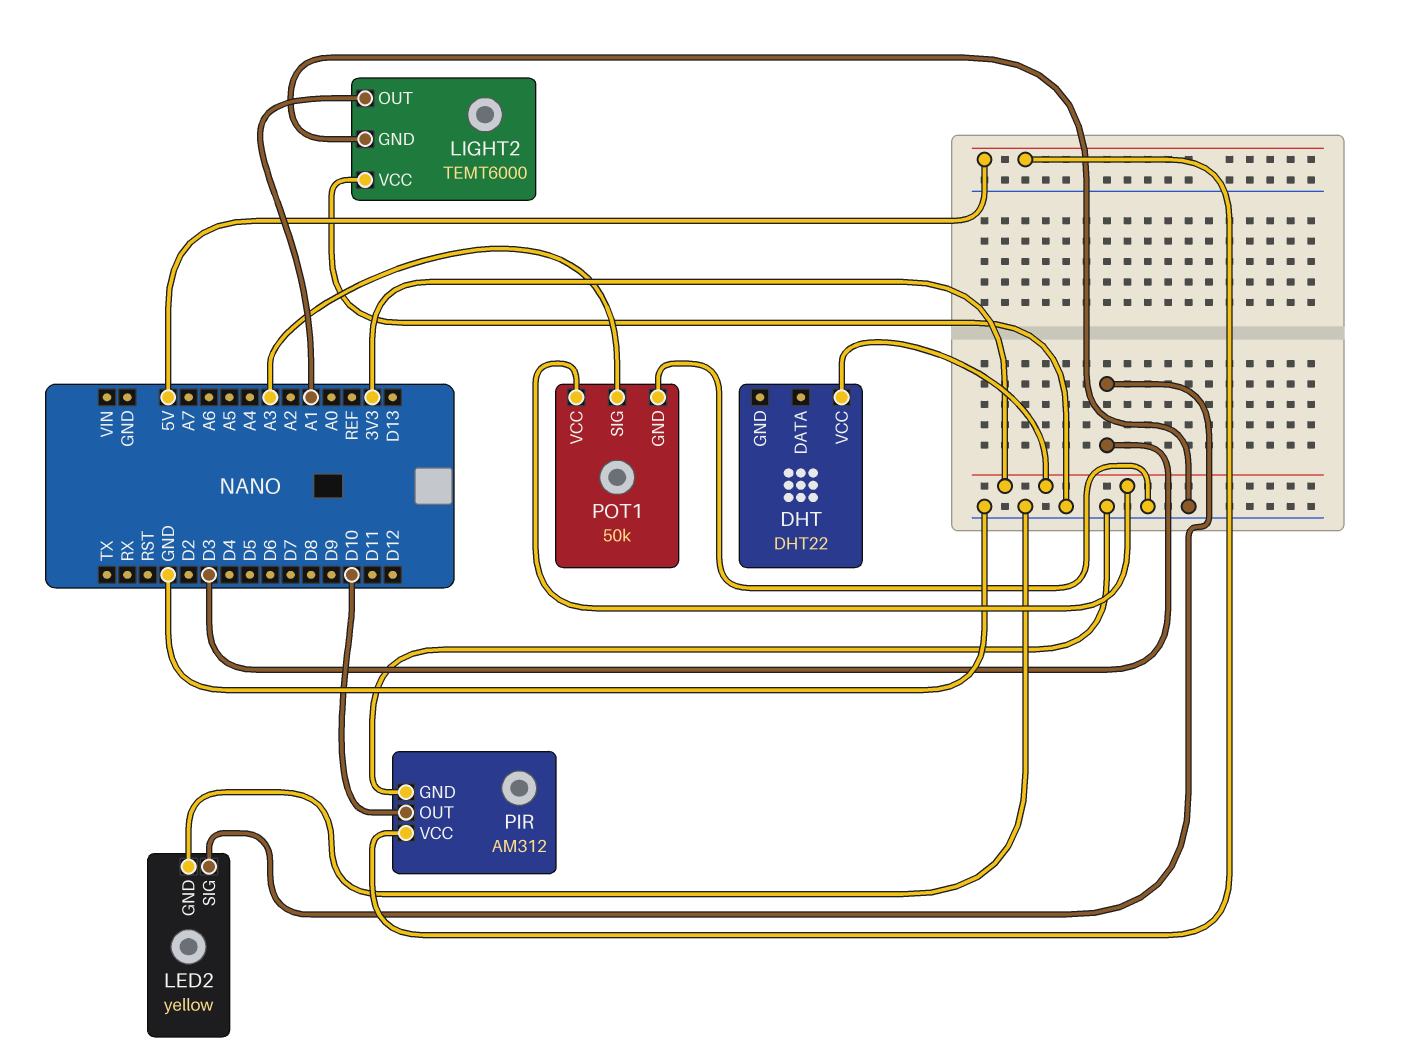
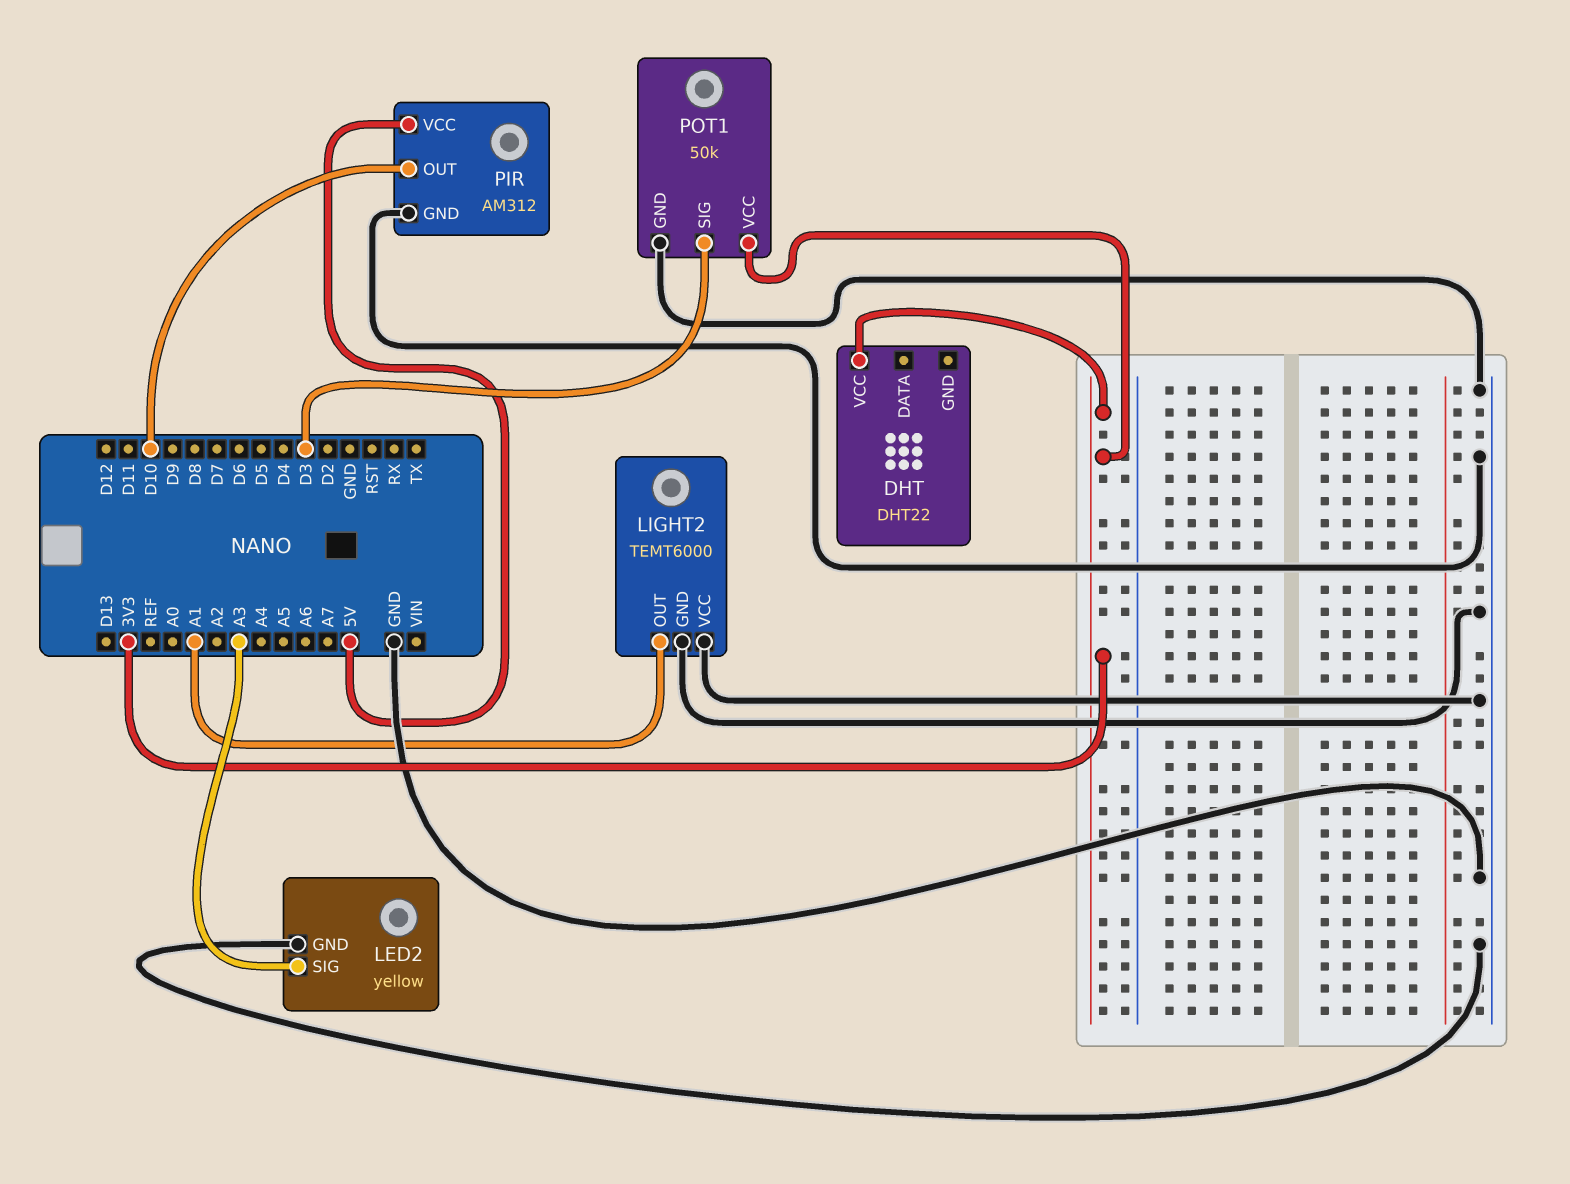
LED2 pin SIG: D3 -> A3
POT1 pin SIG: A3 -> D3

